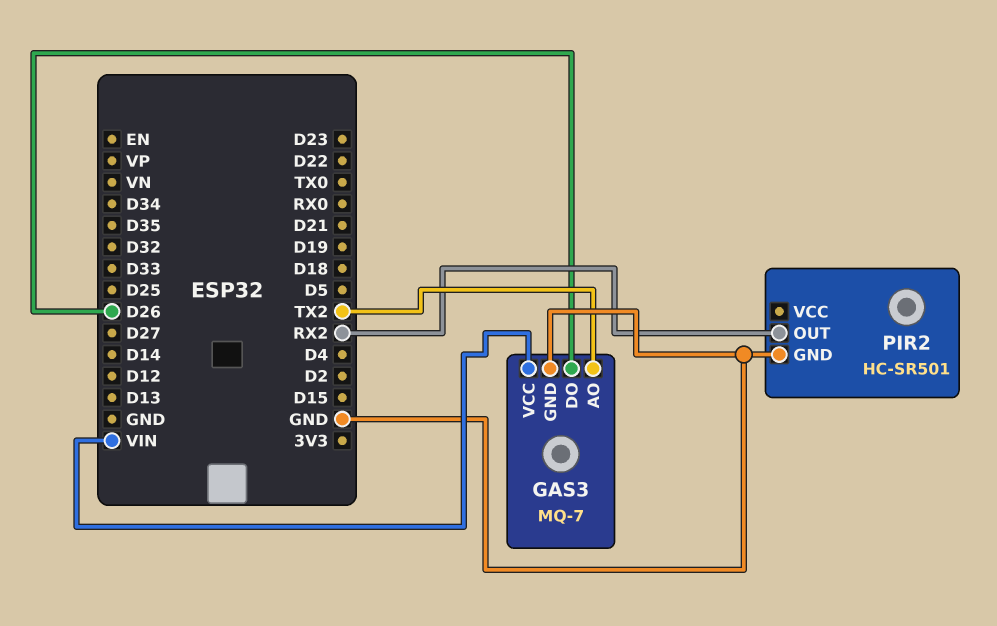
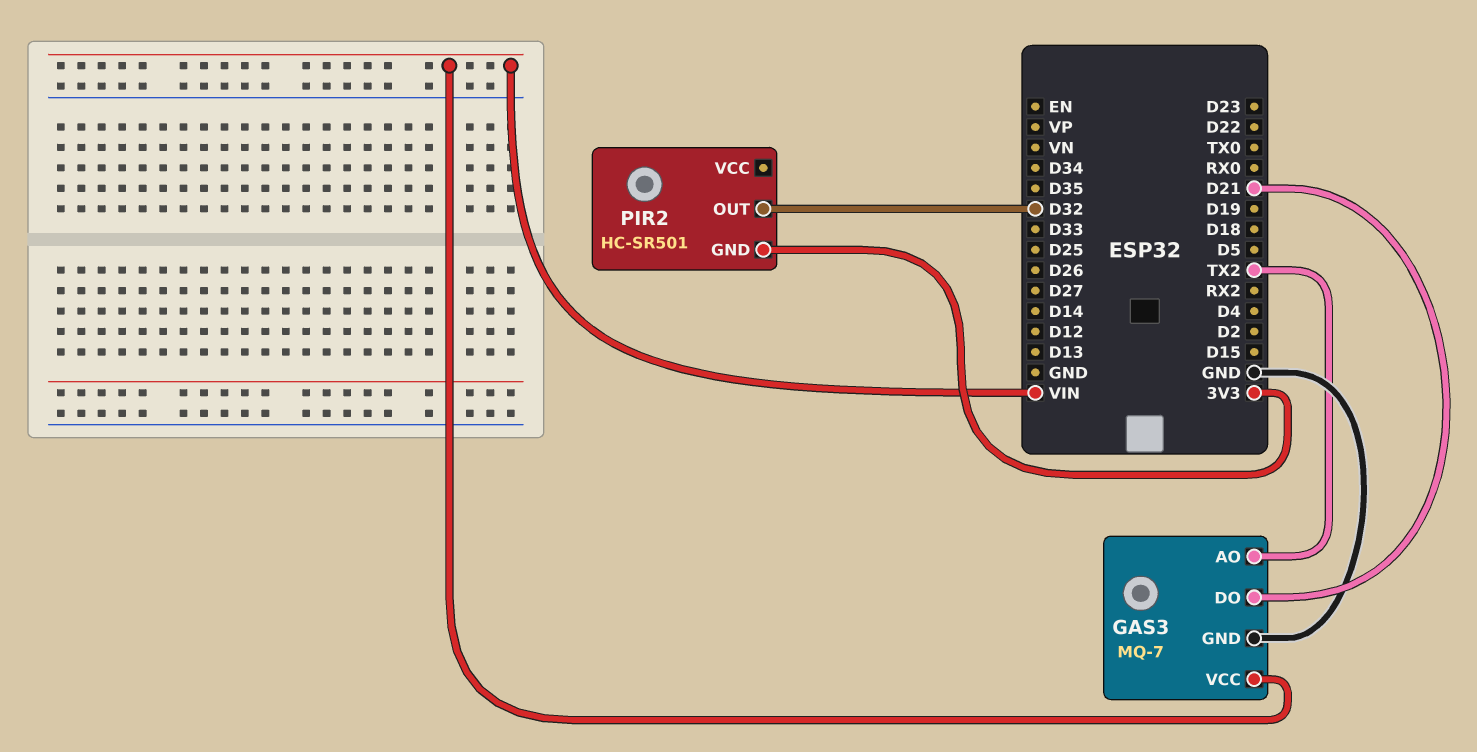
GAS3 pin DO: D26 -> D21
PIR2 pin GND: GND -> 3V3
PIR2 pin OUT: RX2 -> D32

